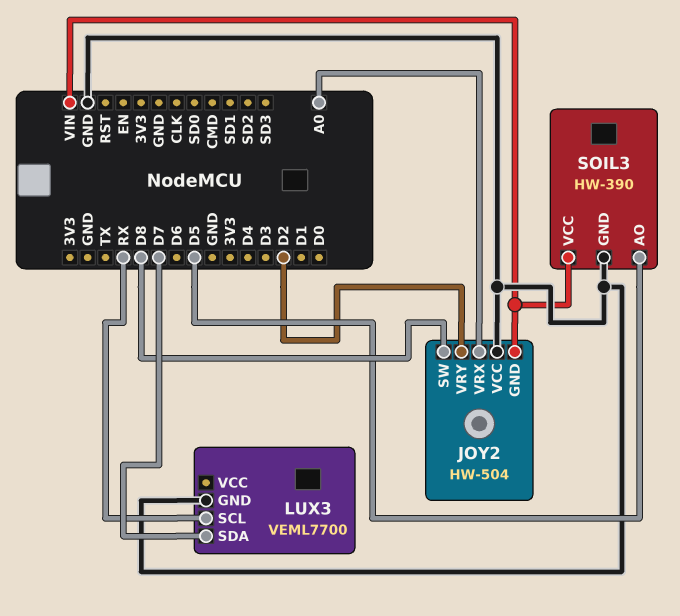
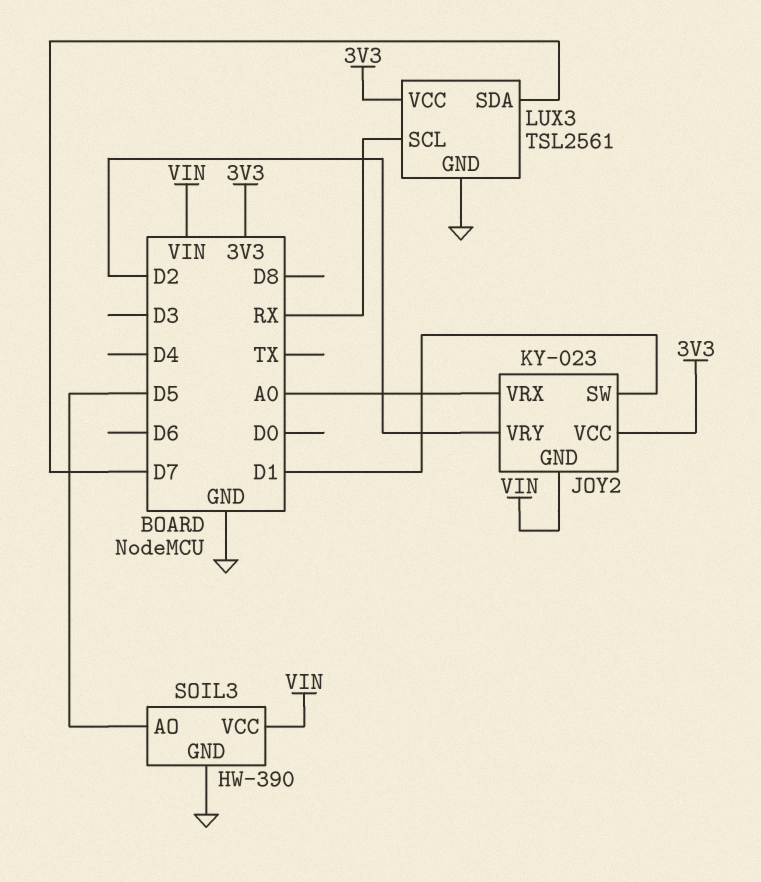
JOY2: HW-504 -> KY-023
JOY2 pin SW: D8 -> D1
JOY2 pin VCC: GND -> 3V3
LUX3: VEML7700 -> TSL2561
LUX3 pin VCC: none -> 3V3

